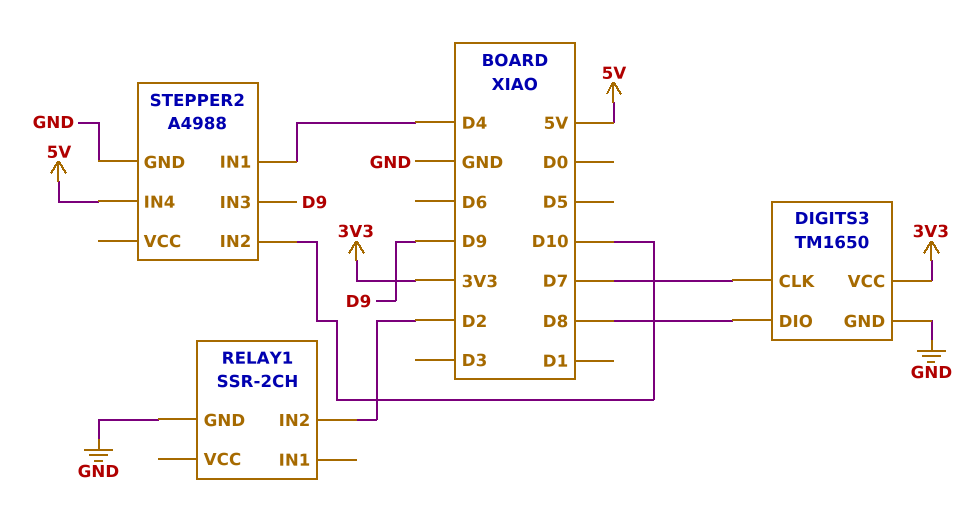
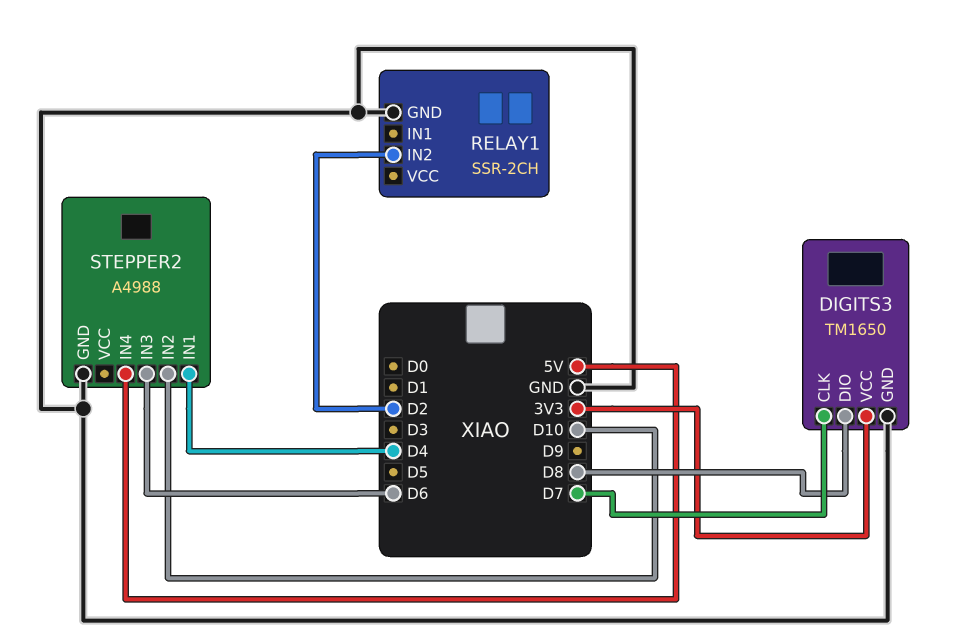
STEPPER2 pin IN3: D9 -> D6

